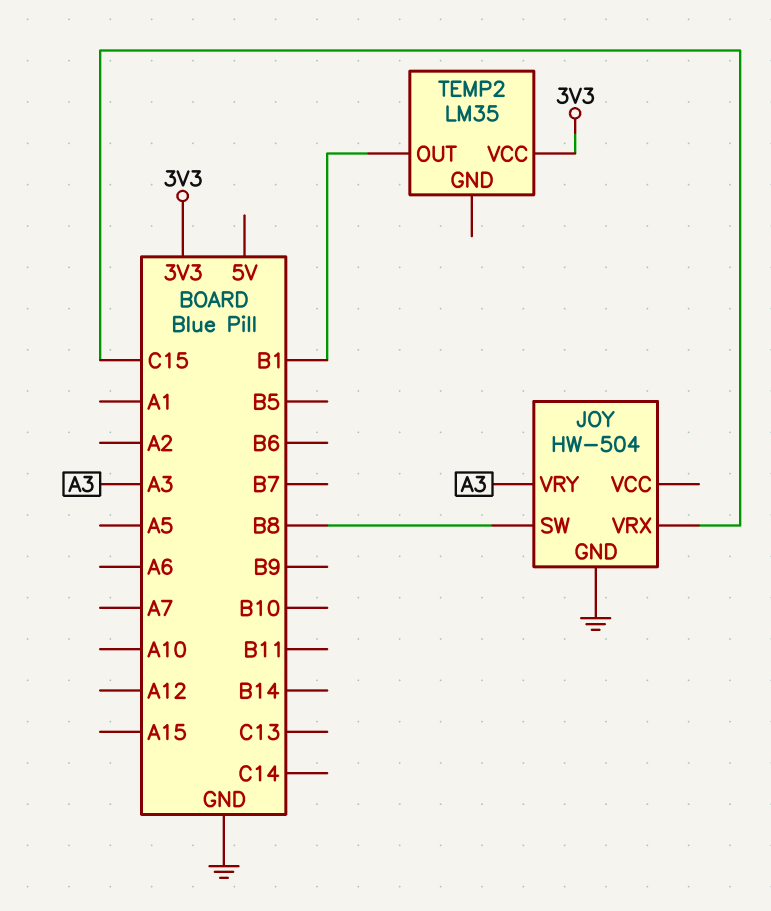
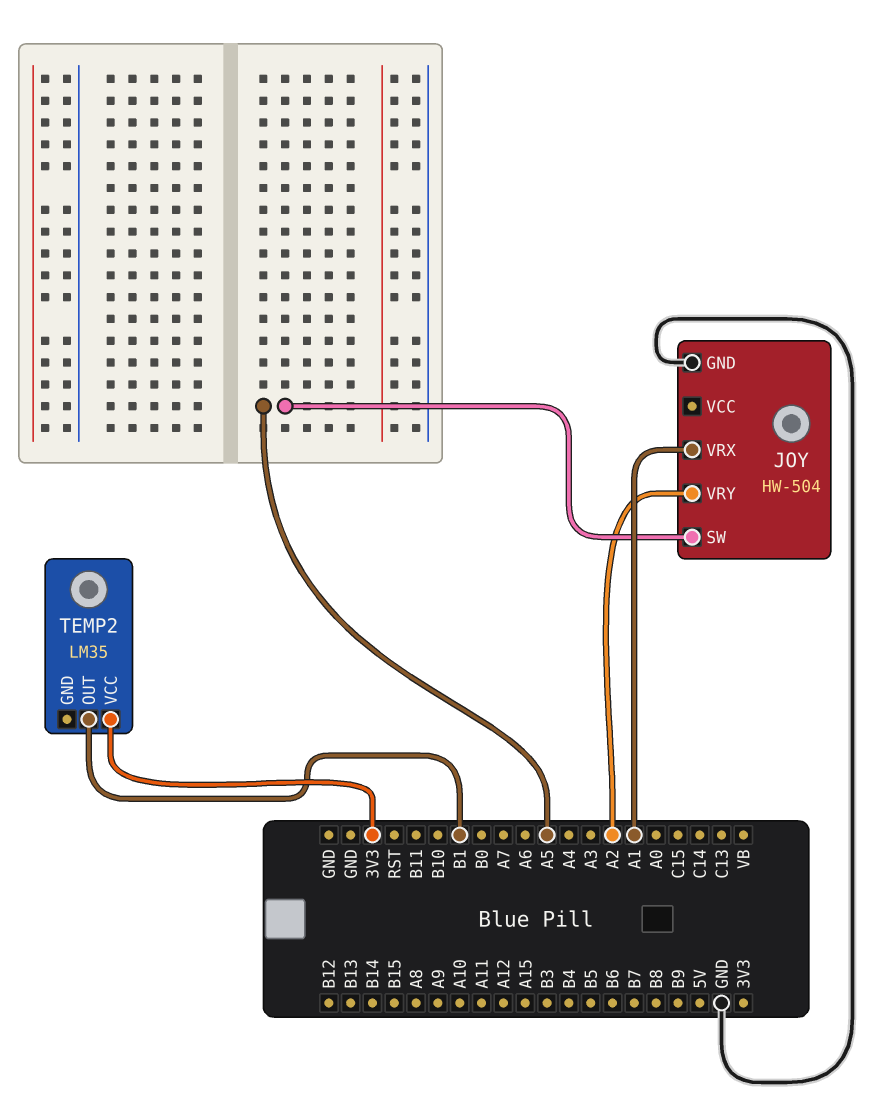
JOY pin SW: B8 -> A5
JOY pin VRX: C15 -> A1
JOY pin VRY: A3 -> A2

